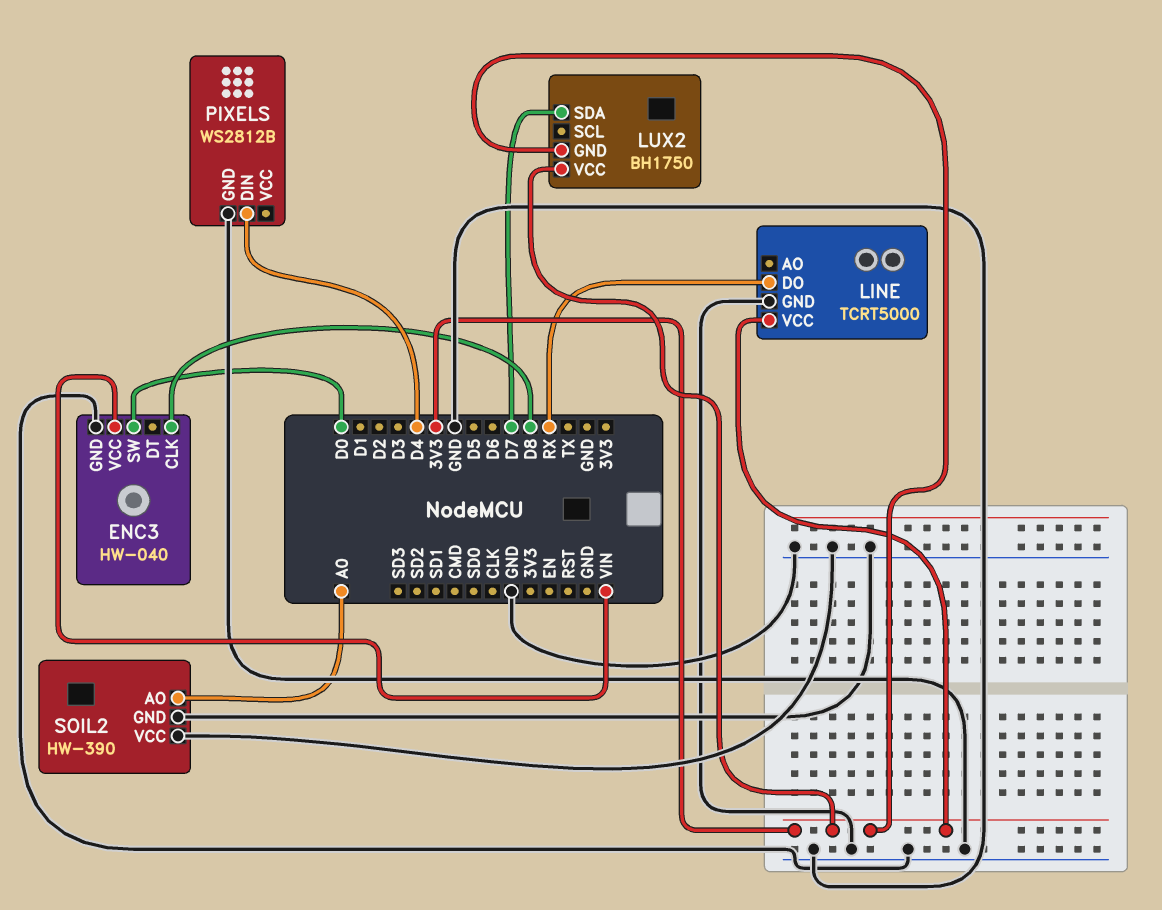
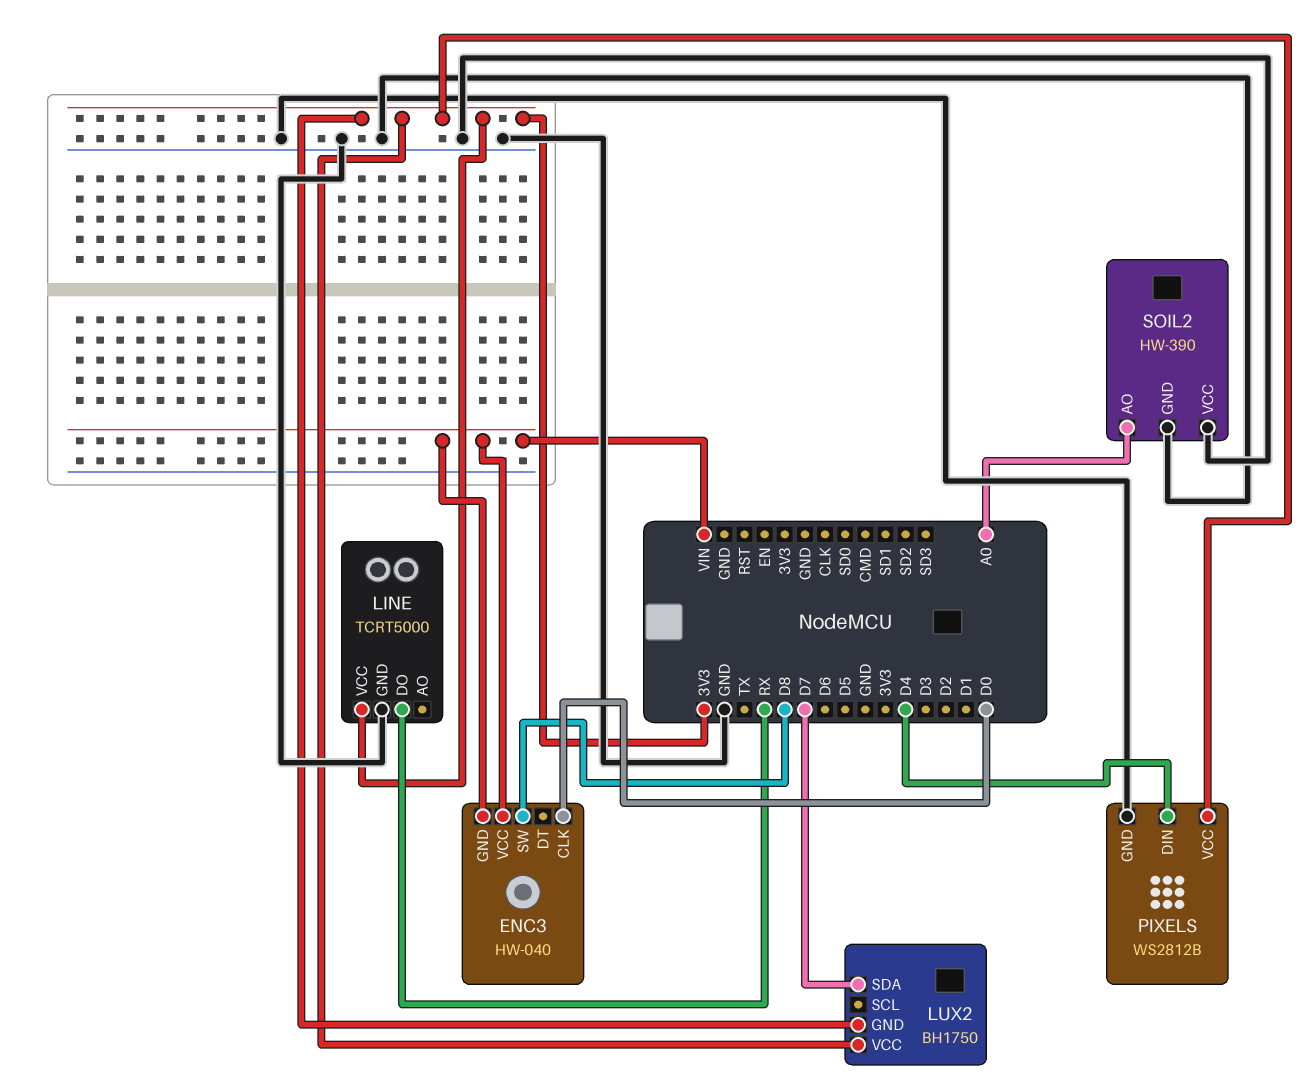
ENC3 pin CLK: D8 -> D0
ENC3 pin GND: GND -> VIN
ENC3 pin SW: D0 -> D8
PIXELS pin VCC: none -> 3V3

